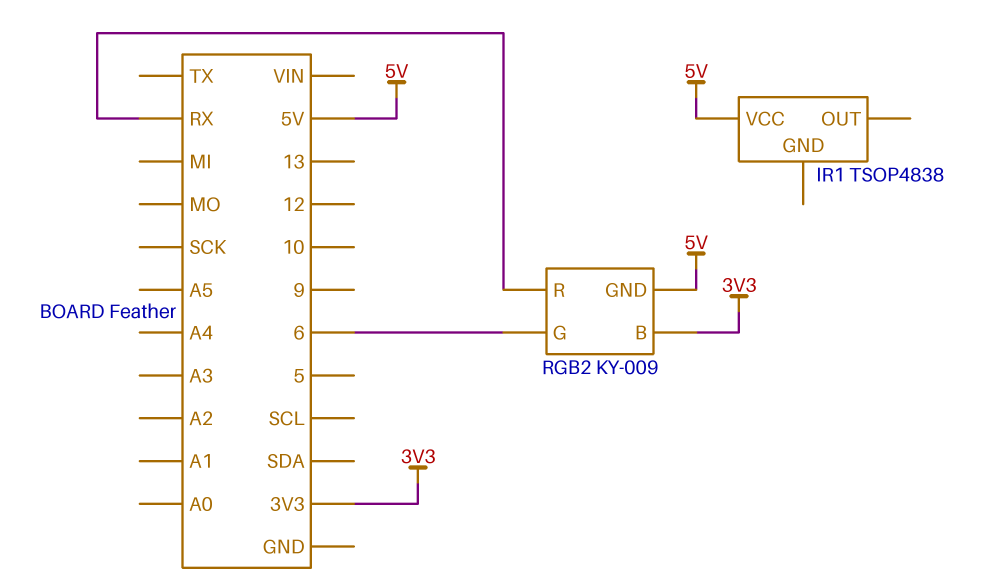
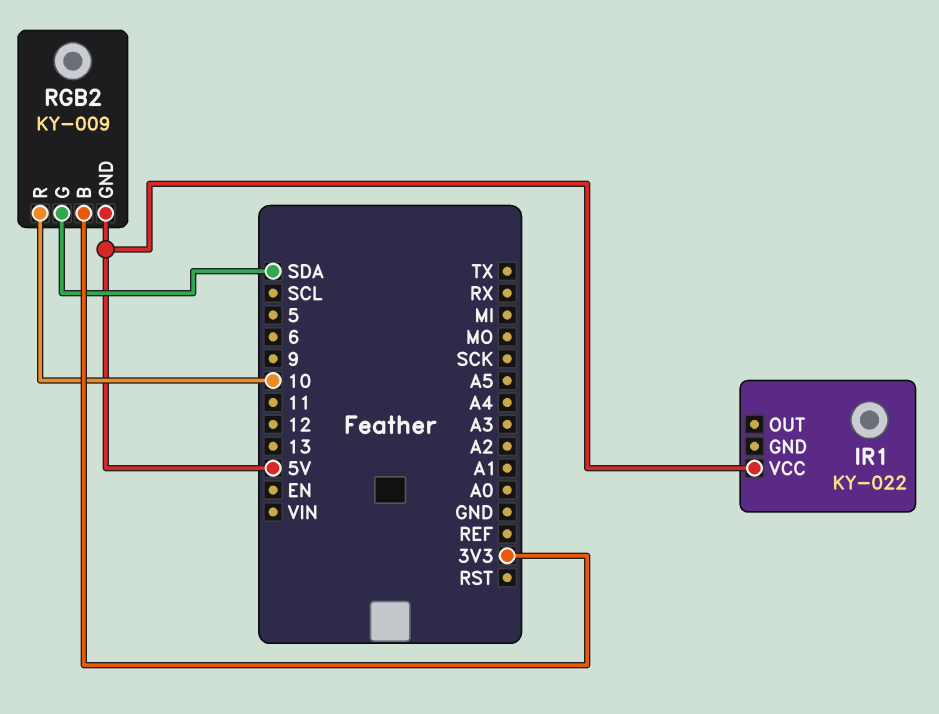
IR1: TSOP4838 -> KY-022
RGB2 pin G: 6 -> SDA
RGB2 pin R: RX -> 10

